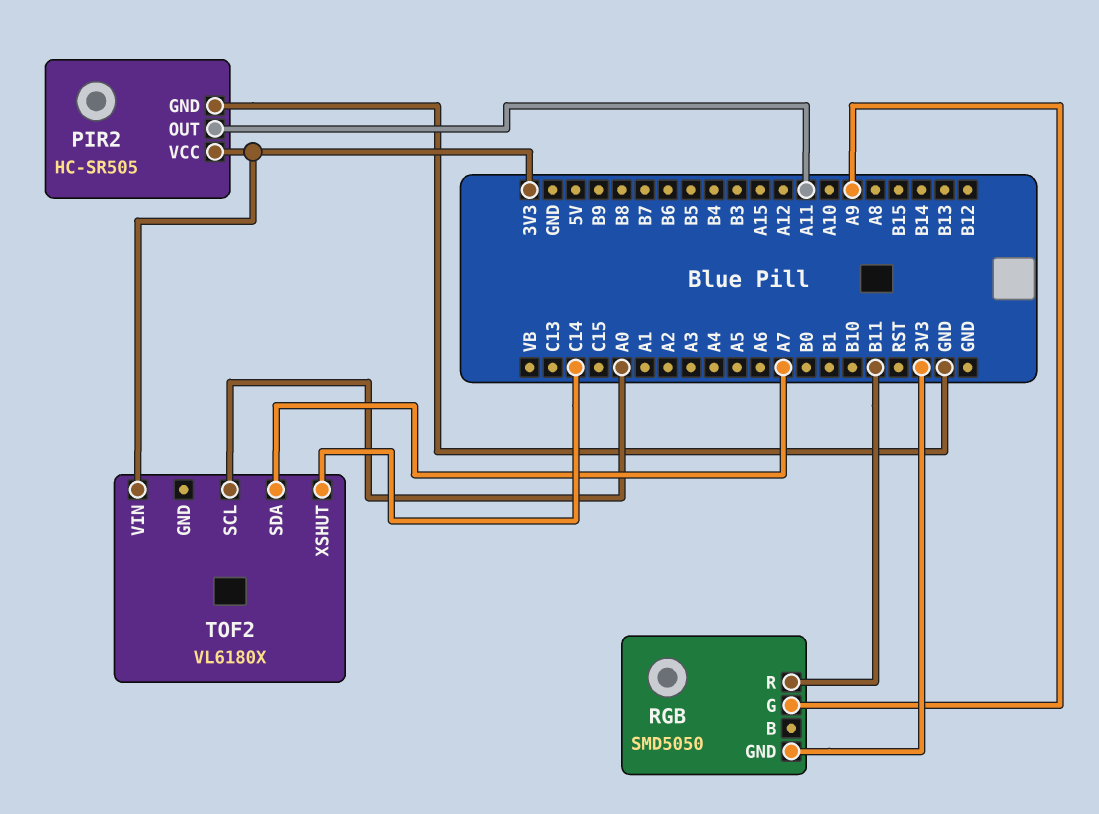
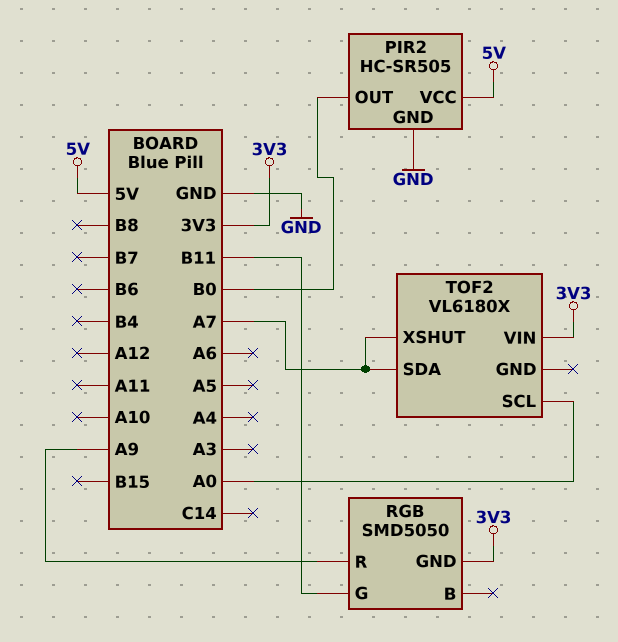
PIR2 pin OUT: A11 -> B0
PIR2 pin VCC: 3V3 -> 5V
RGB pin G: A9 -> B11
RGB pin R: B11 -> A9
TOF2 pin XSHUT: C14 -> A7

